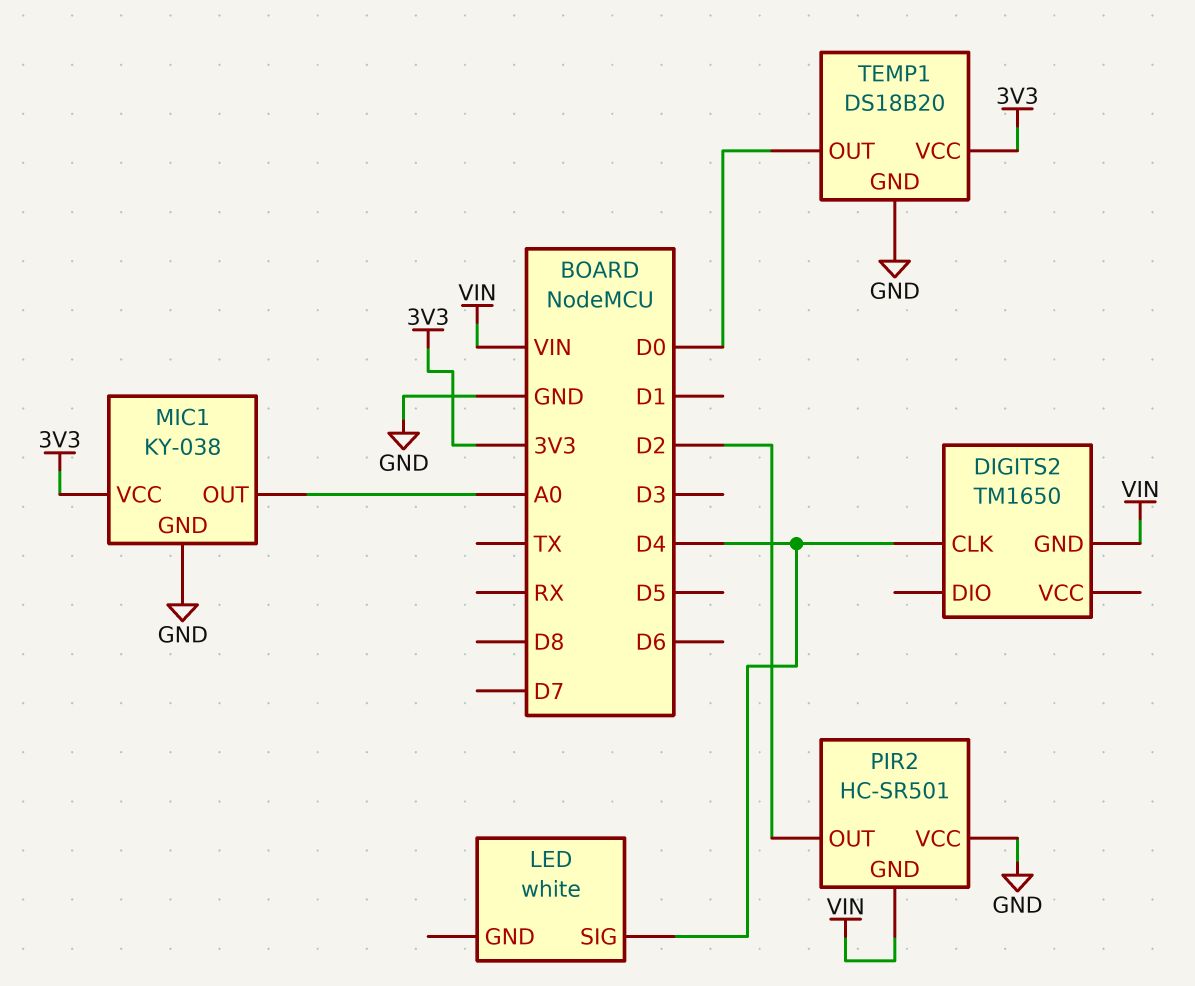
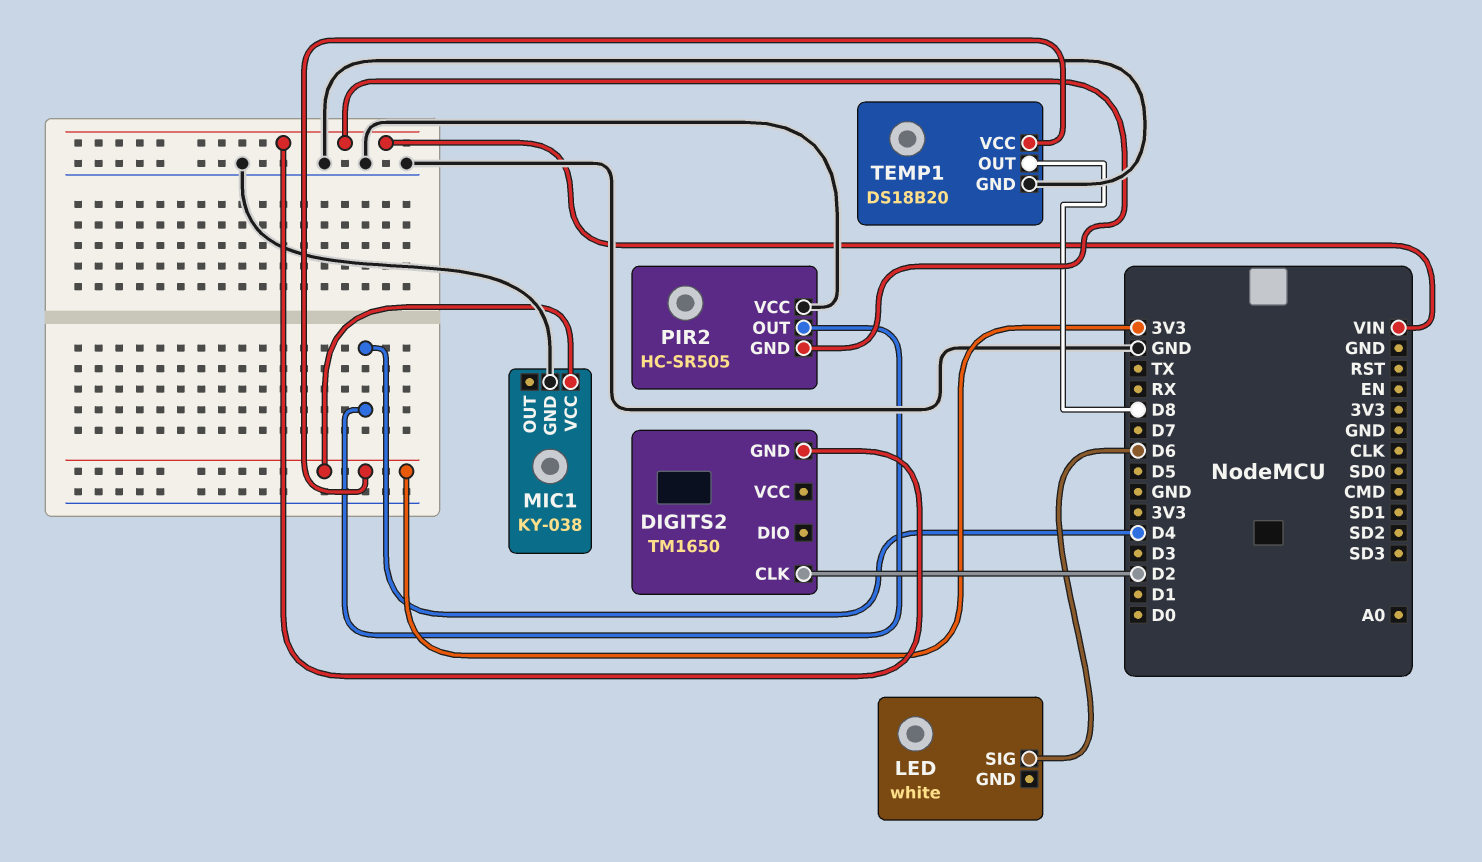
DIGITS2 pin CLK: D4 -> D2
LED pin SIG: D4 -> D6
MIC1 pin OUT: A0 -> none
PIR2: HC-SR501 -> HC-SR505
PIR2 pin OUT: D2 -> D4
TEMP1 pin OUT: D0 -> D8

